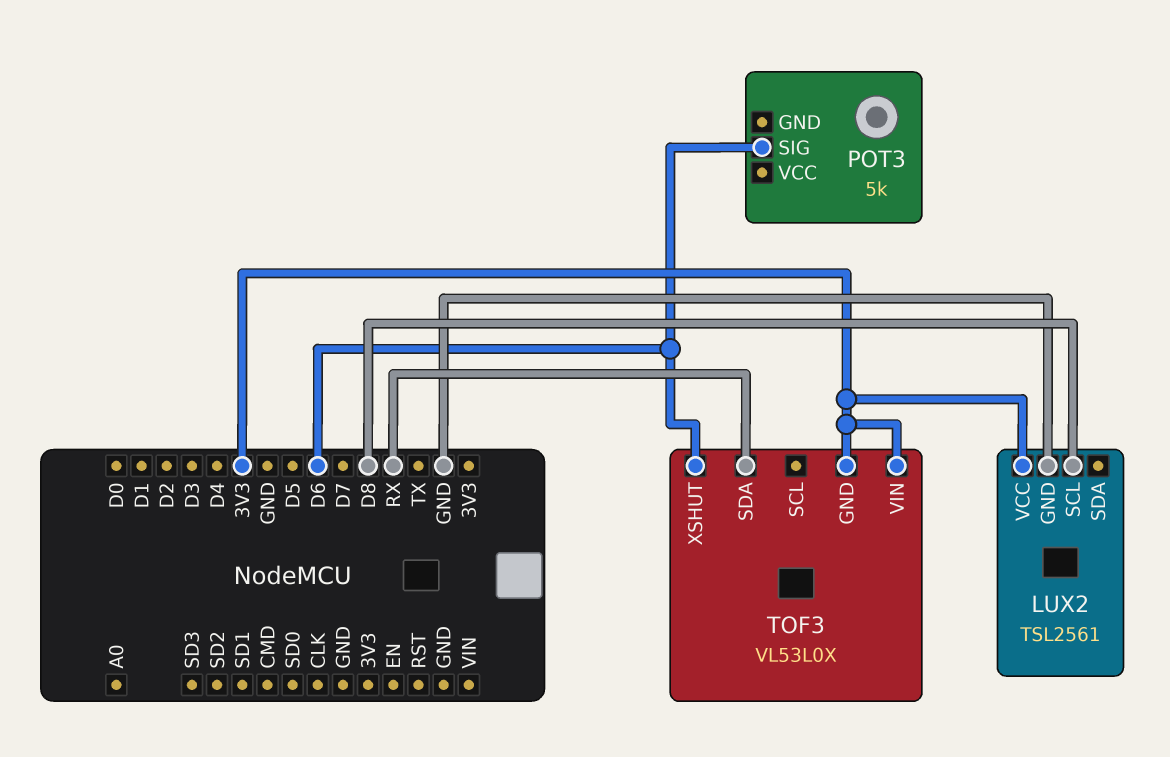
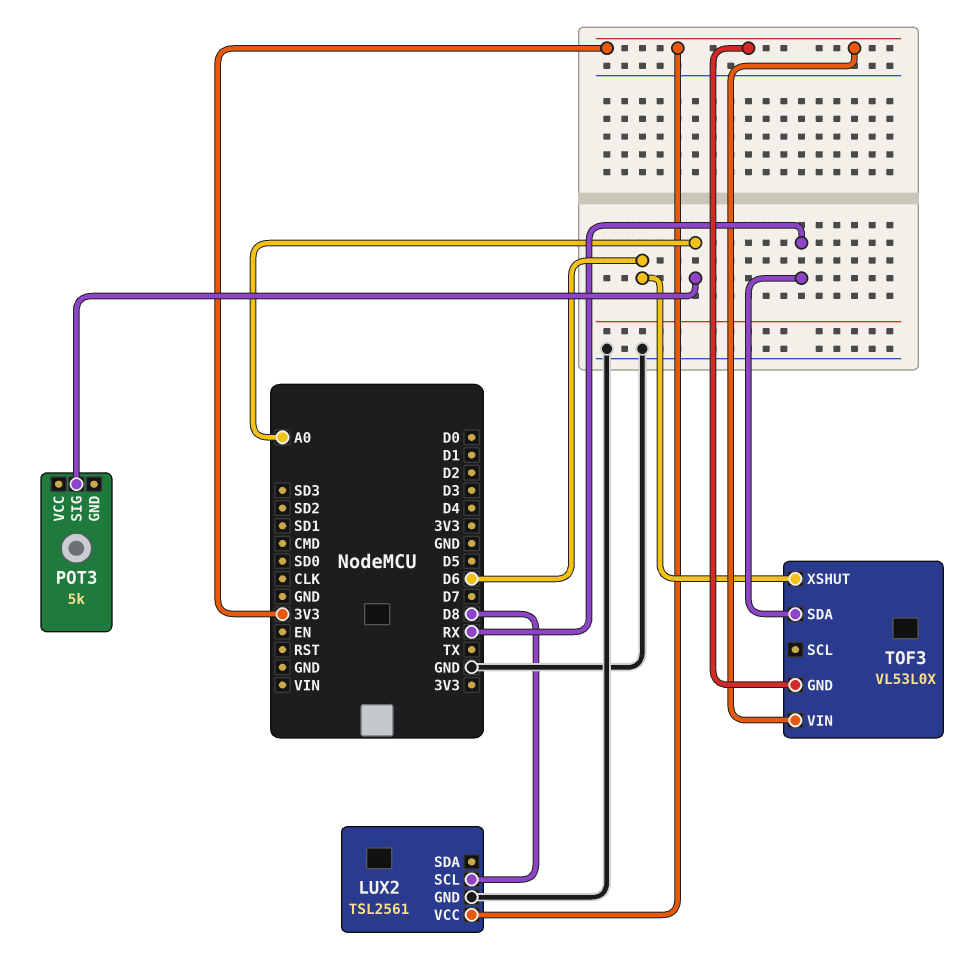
POT3 pin SIG: D6 -> A0

